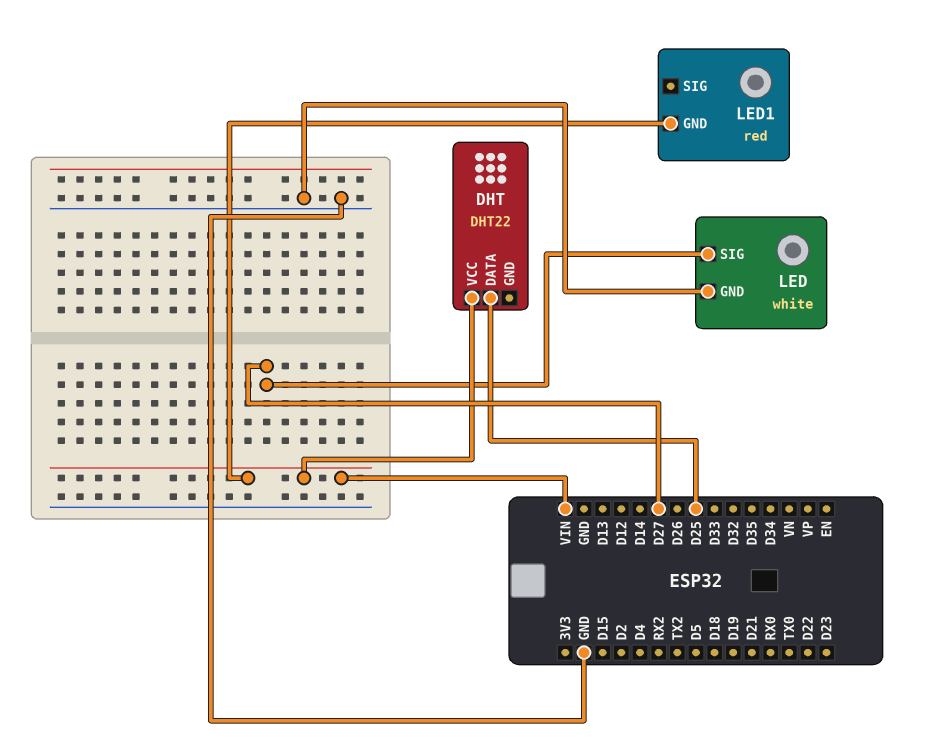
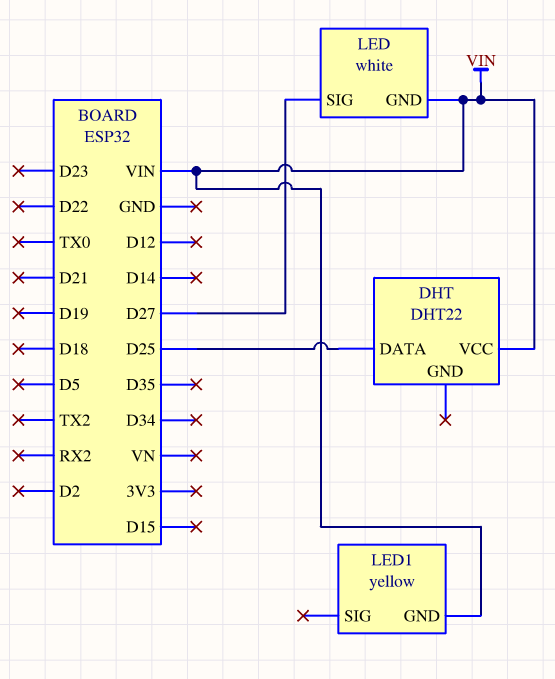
LED pin GND: GND -> VIN
LED1: red -> yellow

